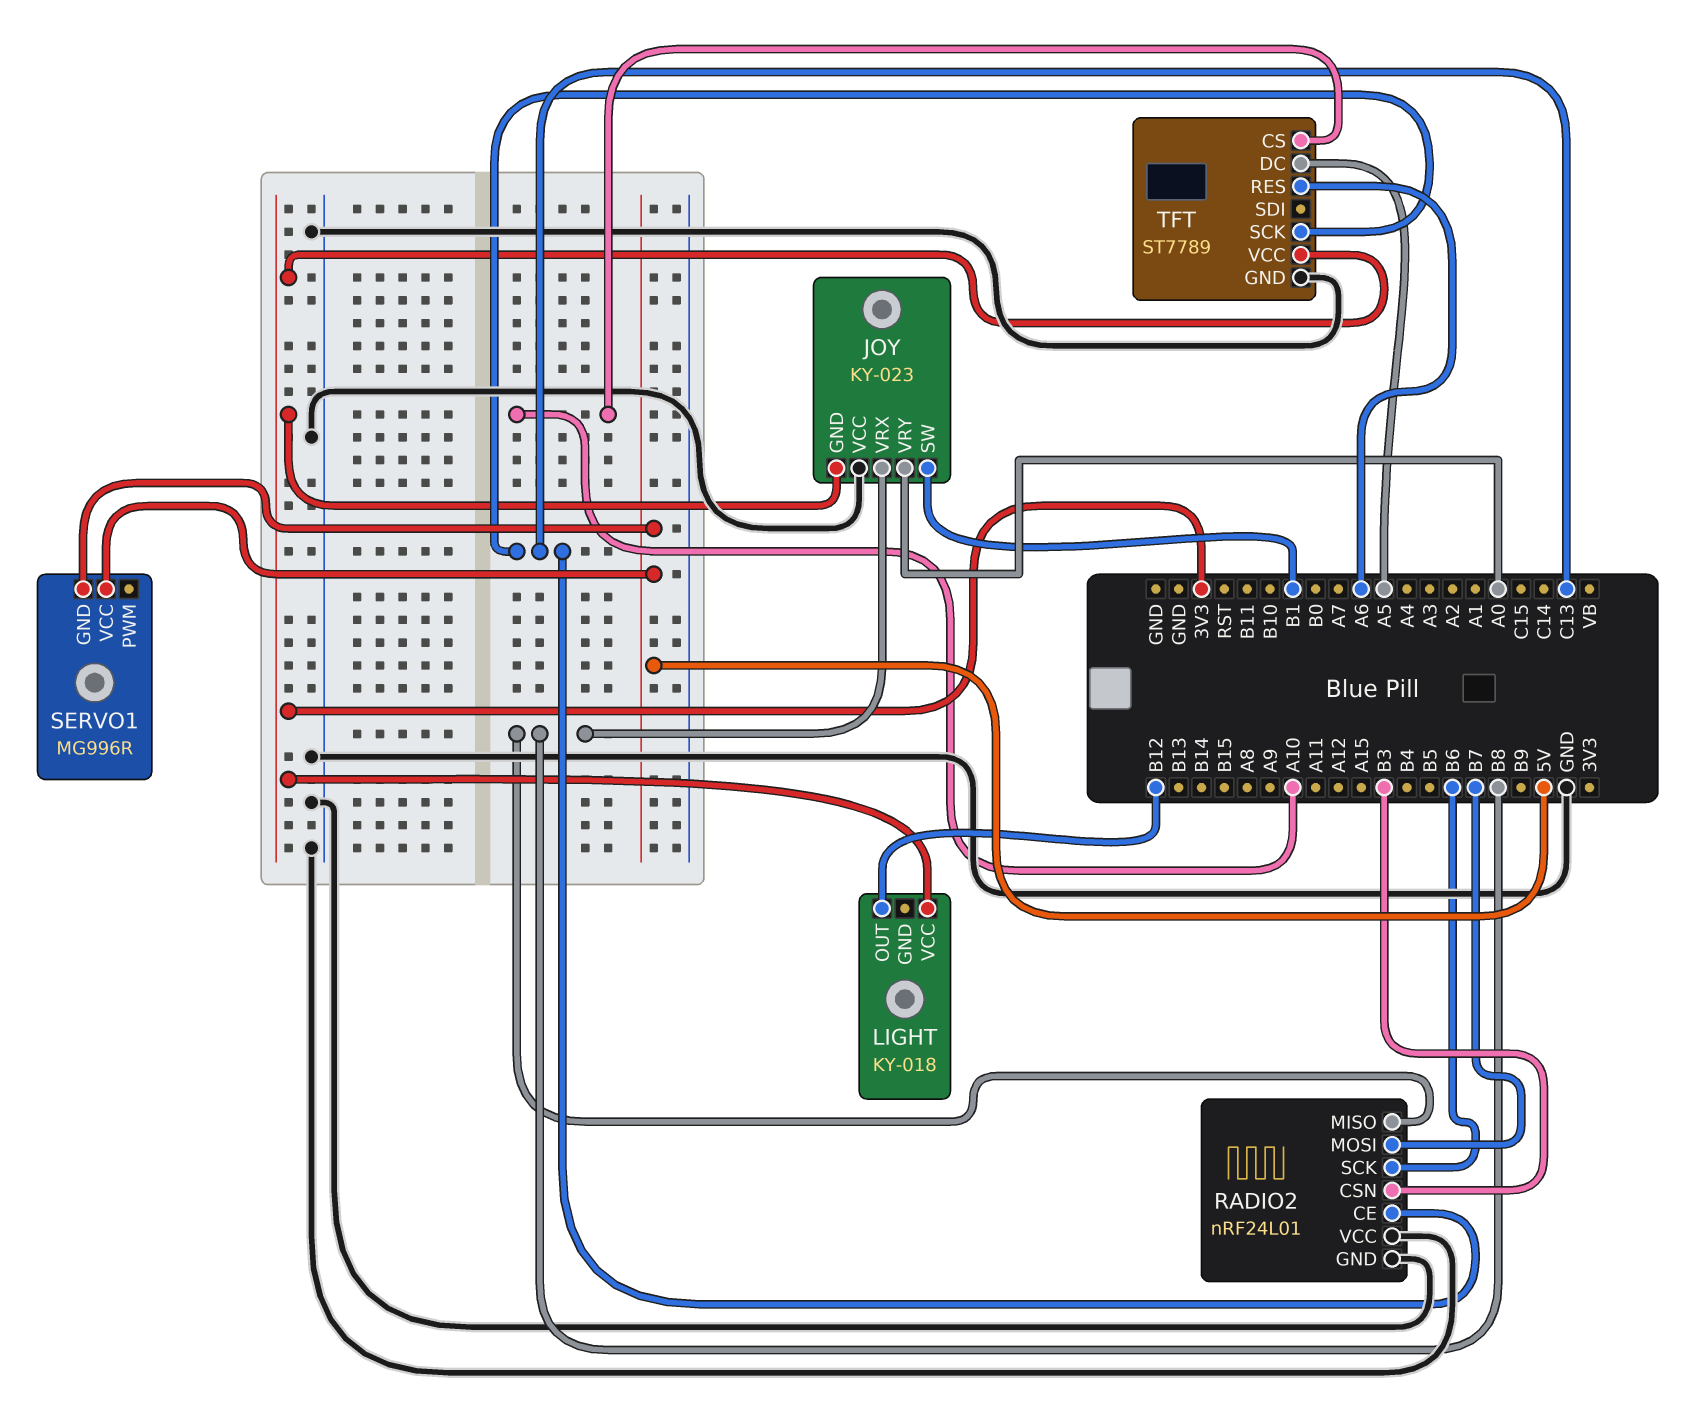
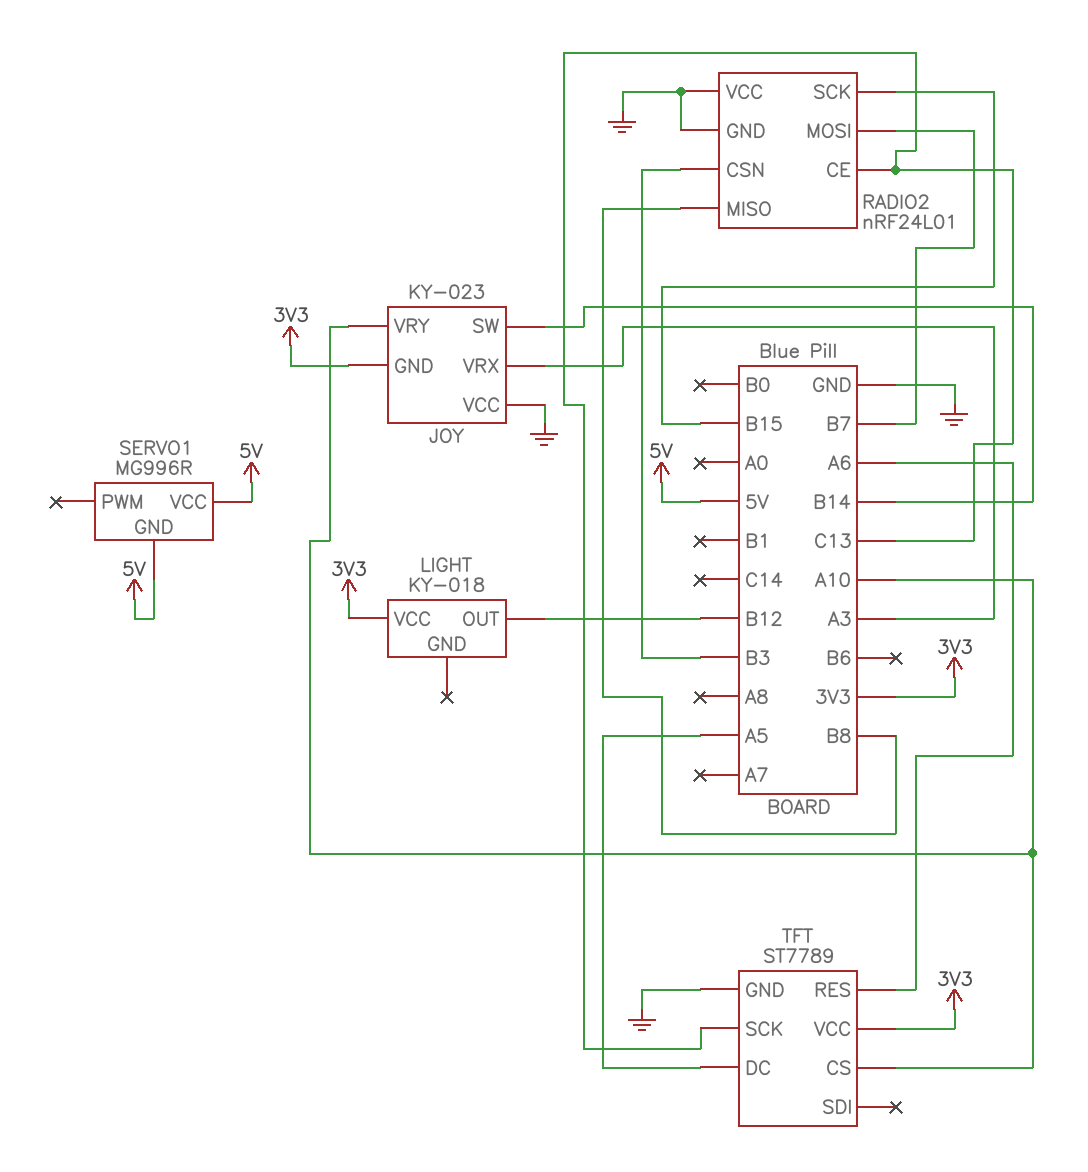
JOY pin SW: B1 -> B14
JOY pin VRX: B8 -> A3
JOY pin VRY: A0 -> A10
RADIO2 pin SCK: B6 -> B15

